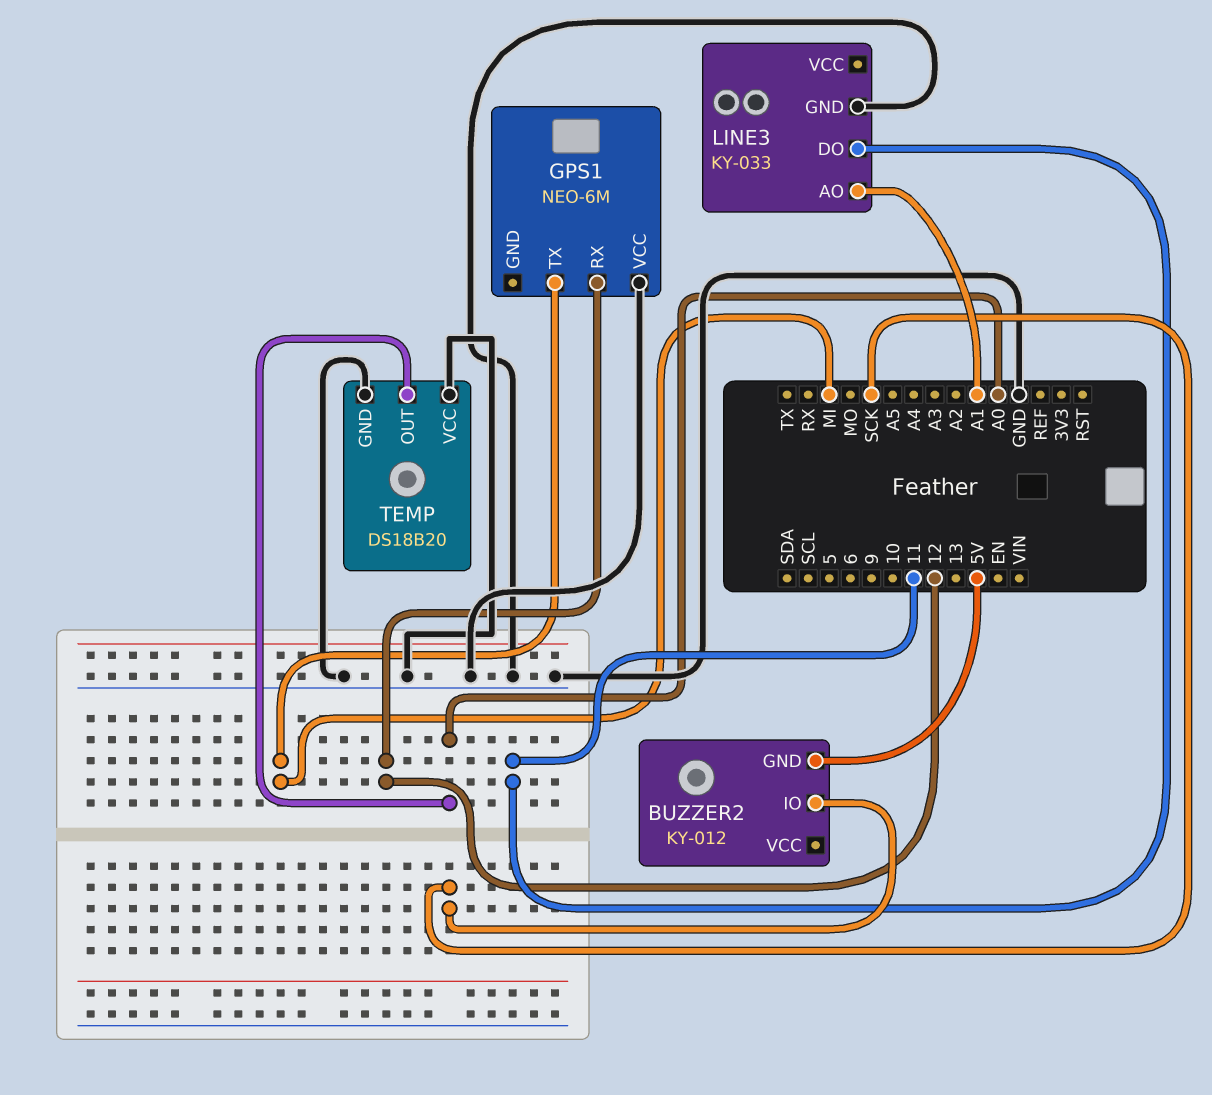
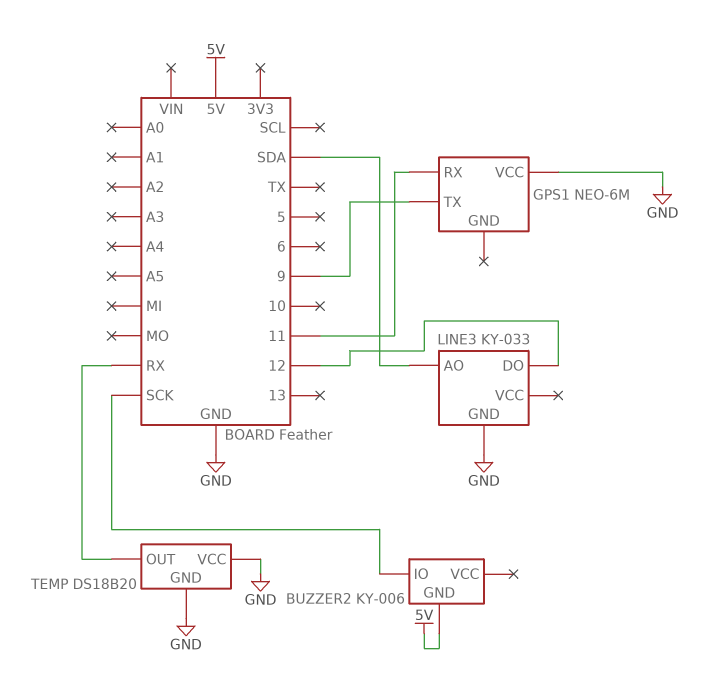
BUZZER2: KY-012 -> KY-006
GPS1 pin RX: 12 -> 11
GPS1 pin TX: MI -> 9
LINE3 pin AO: A1 -> SDA
LINE3 pin DO: 11 -> 12
TEMP pin OUT: A0 -> RX

